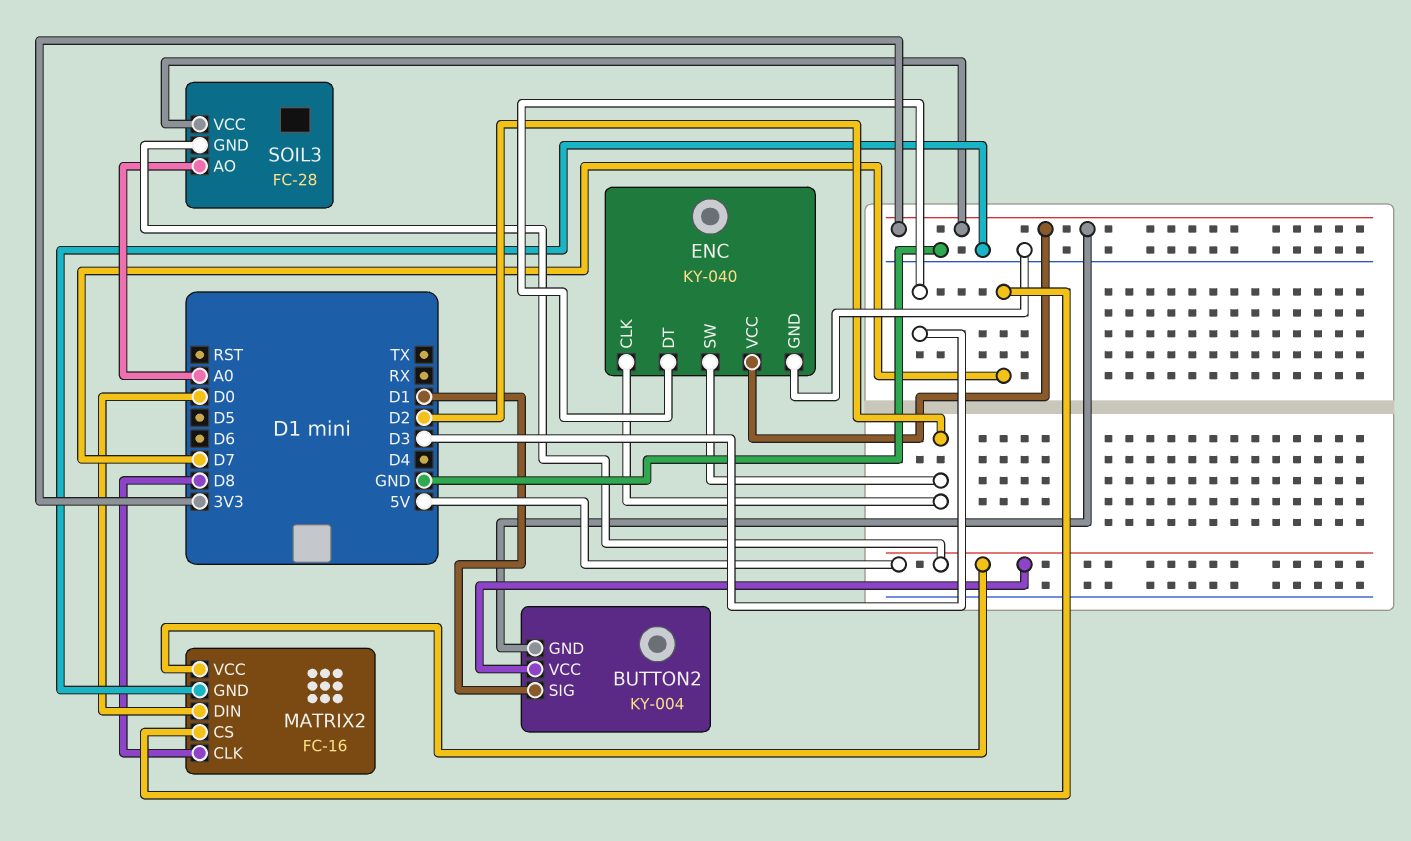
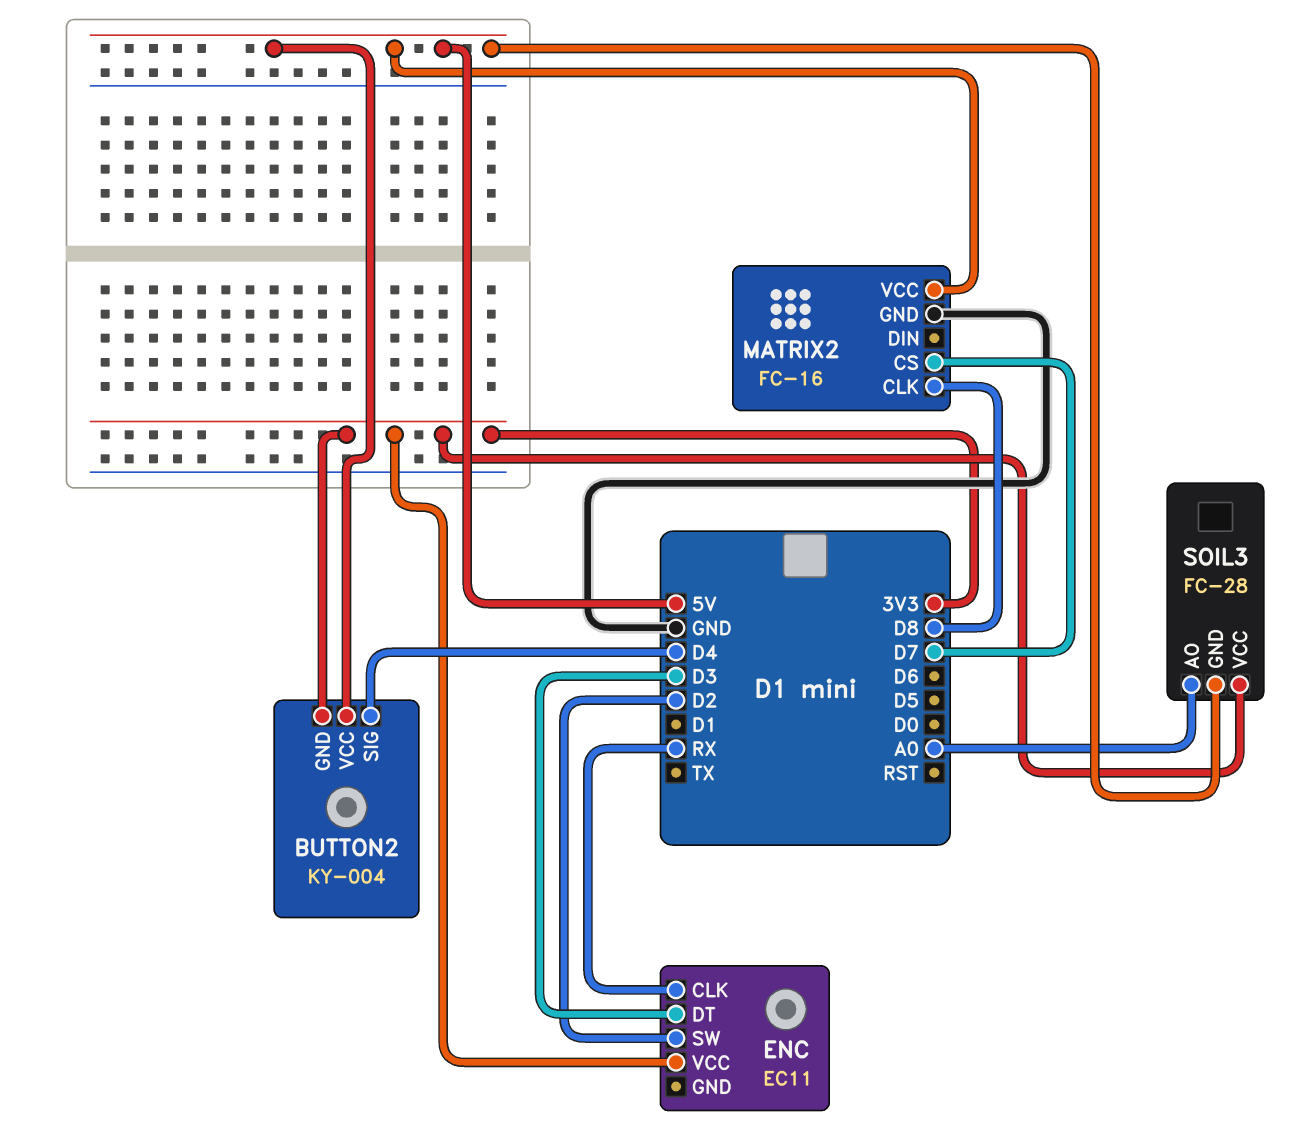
BUTTON2 pin SIG: D1 -> D4
ENC: KY-040 -> EC11
ENC pin CLK: D2 -> RX
ENC pin GND: GND -> none
MATRIX2 pin DIN: D0 -> none

